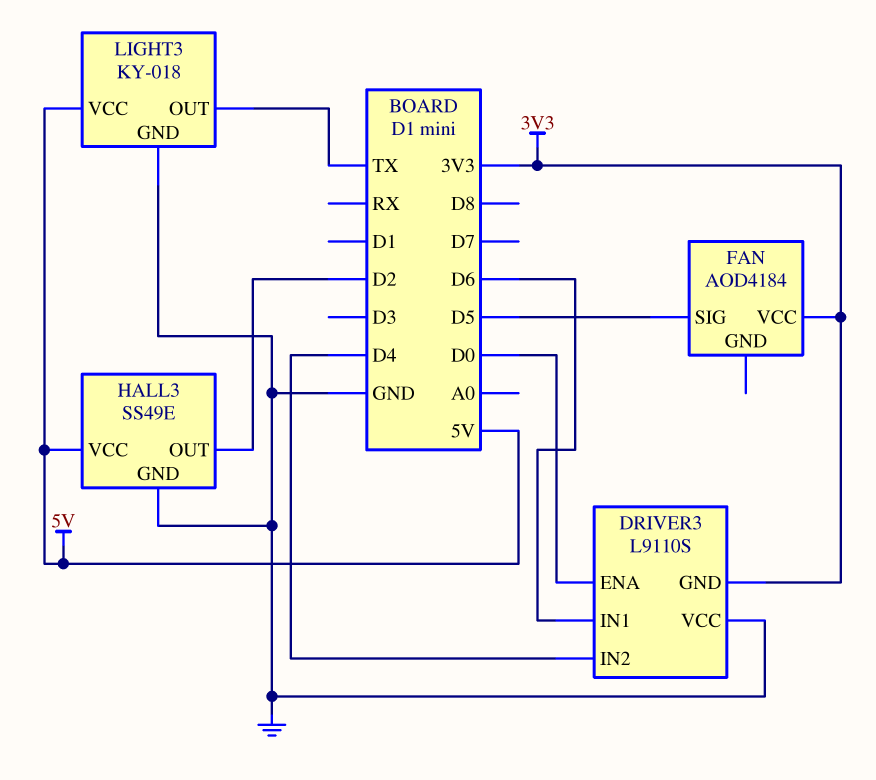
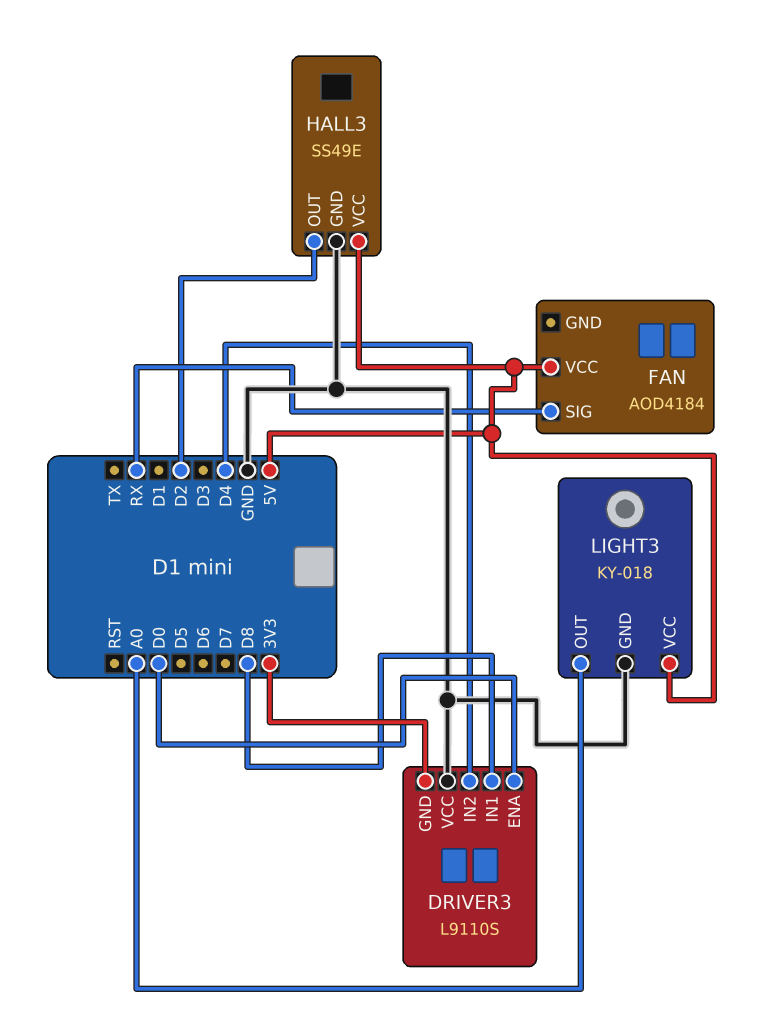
DRIVER3 pin IN1: D6 -> D8
FAN pin SIG: D5 -> RX
FAN pin VCC: 3V3 -> 5V
LIGHT3 pin OUT: TX -> A0

